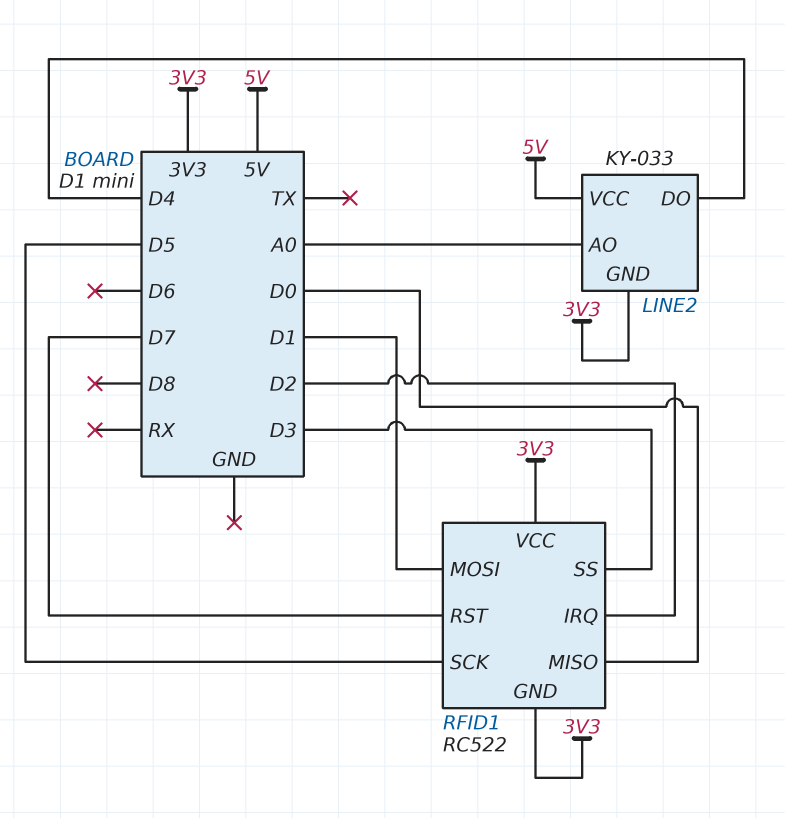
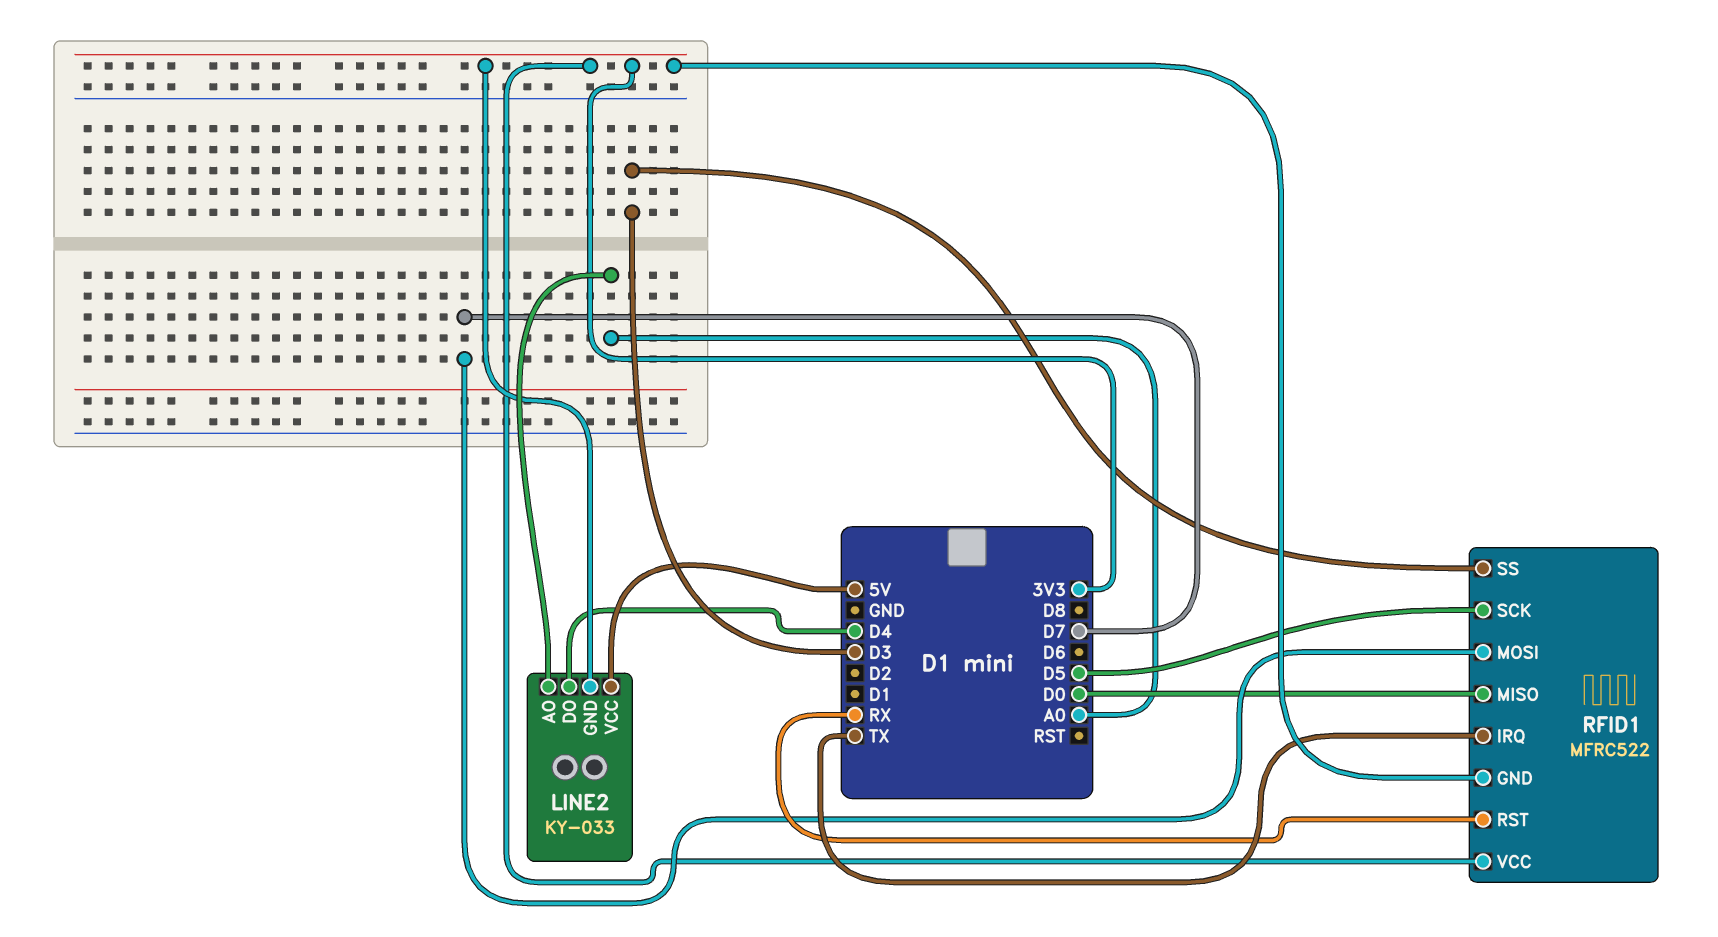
RFID1: RC522 -> MFRC522
RFID1 pin IRQ: D2 -> TX
RFID1 pin MOSI: D1 -> D7
RFID1 pin RST: D7 -> RX

